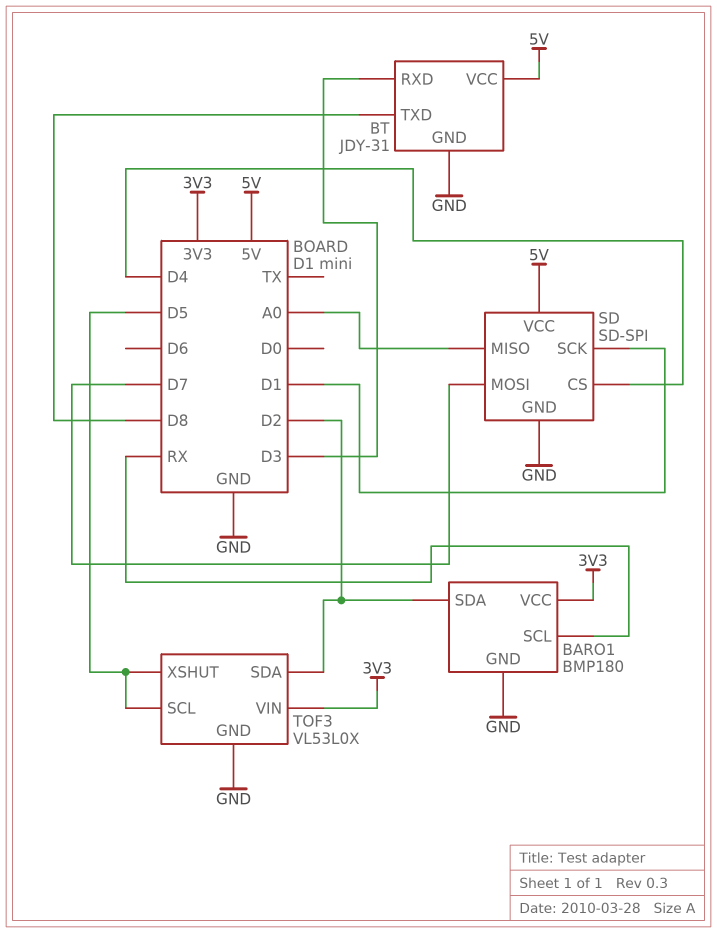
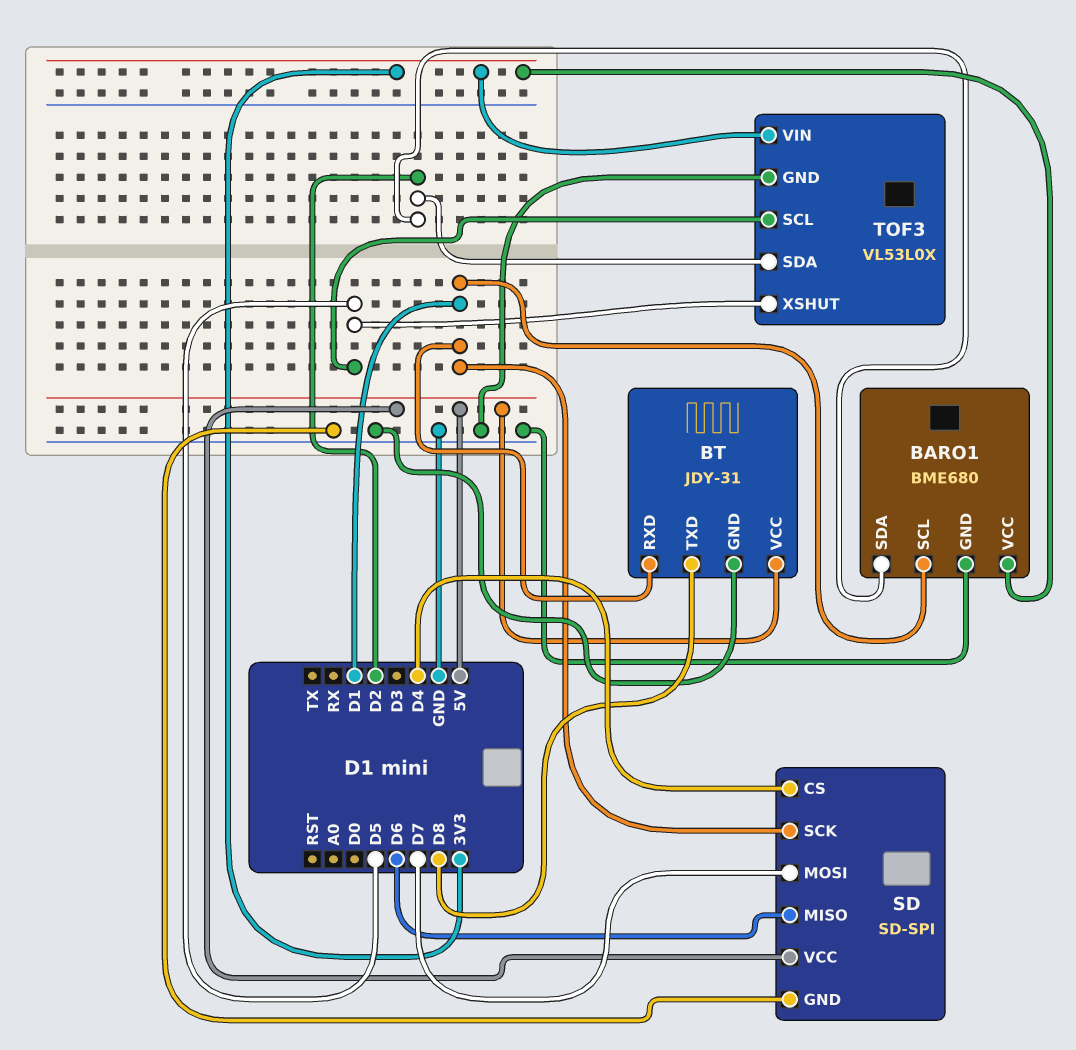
BARO1: BMP180 -> BME680
BARO1 pin SCL: RX -> D1
BT pin RXD: D3 -> D1
SD pin MISO: A0 -> D6

